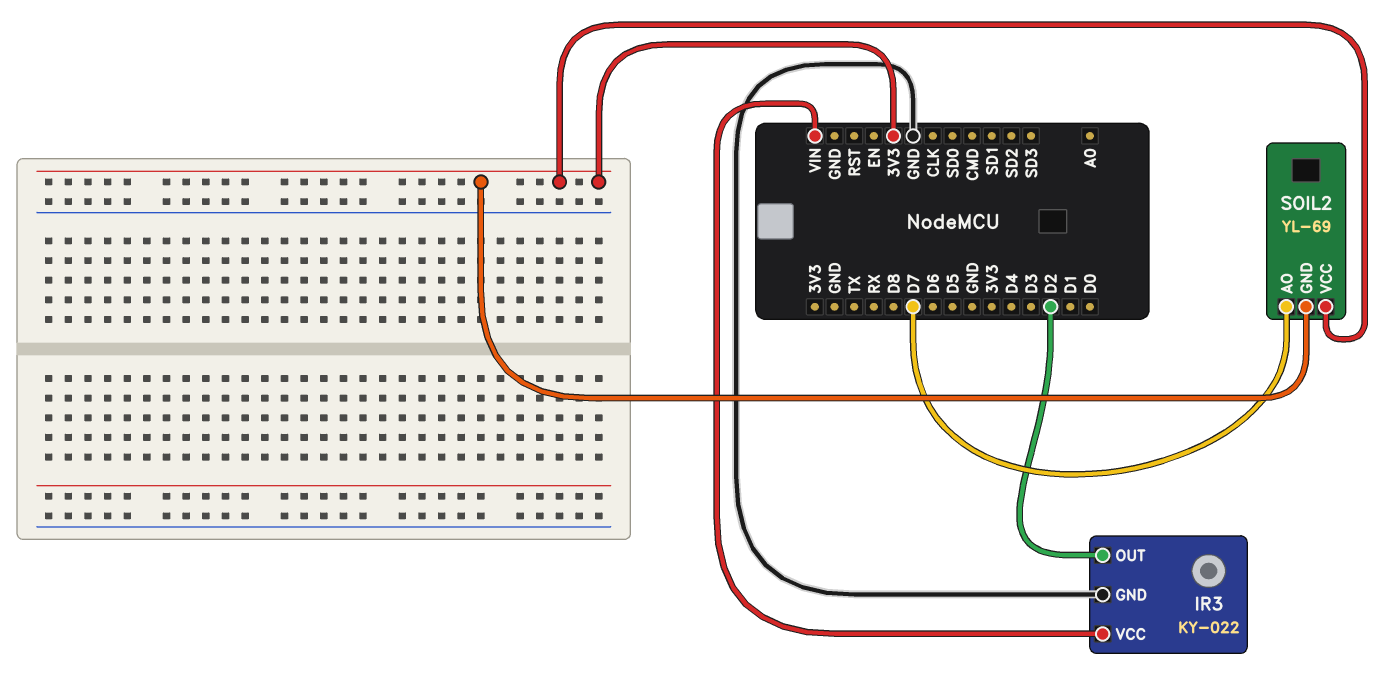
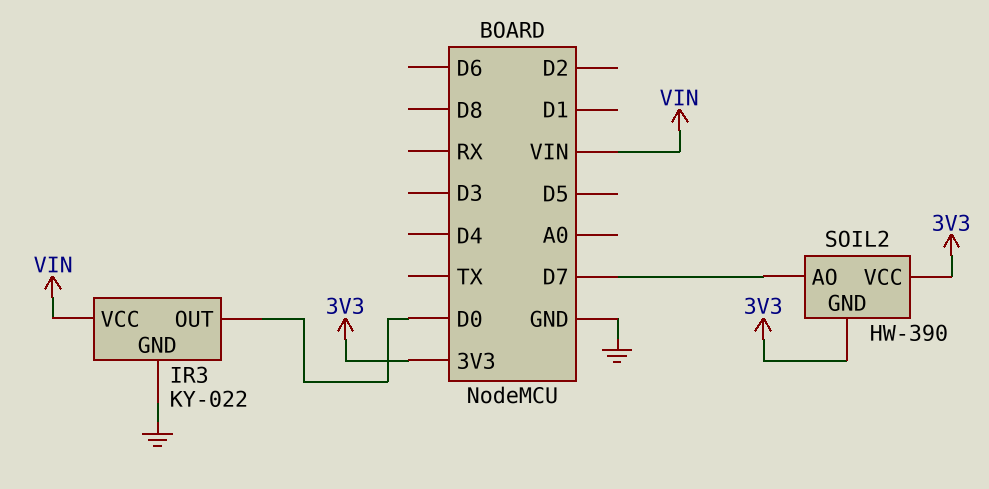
IR3 pin OUT: D2 -> D0
SOIL2: YL-69 -> HW-390

